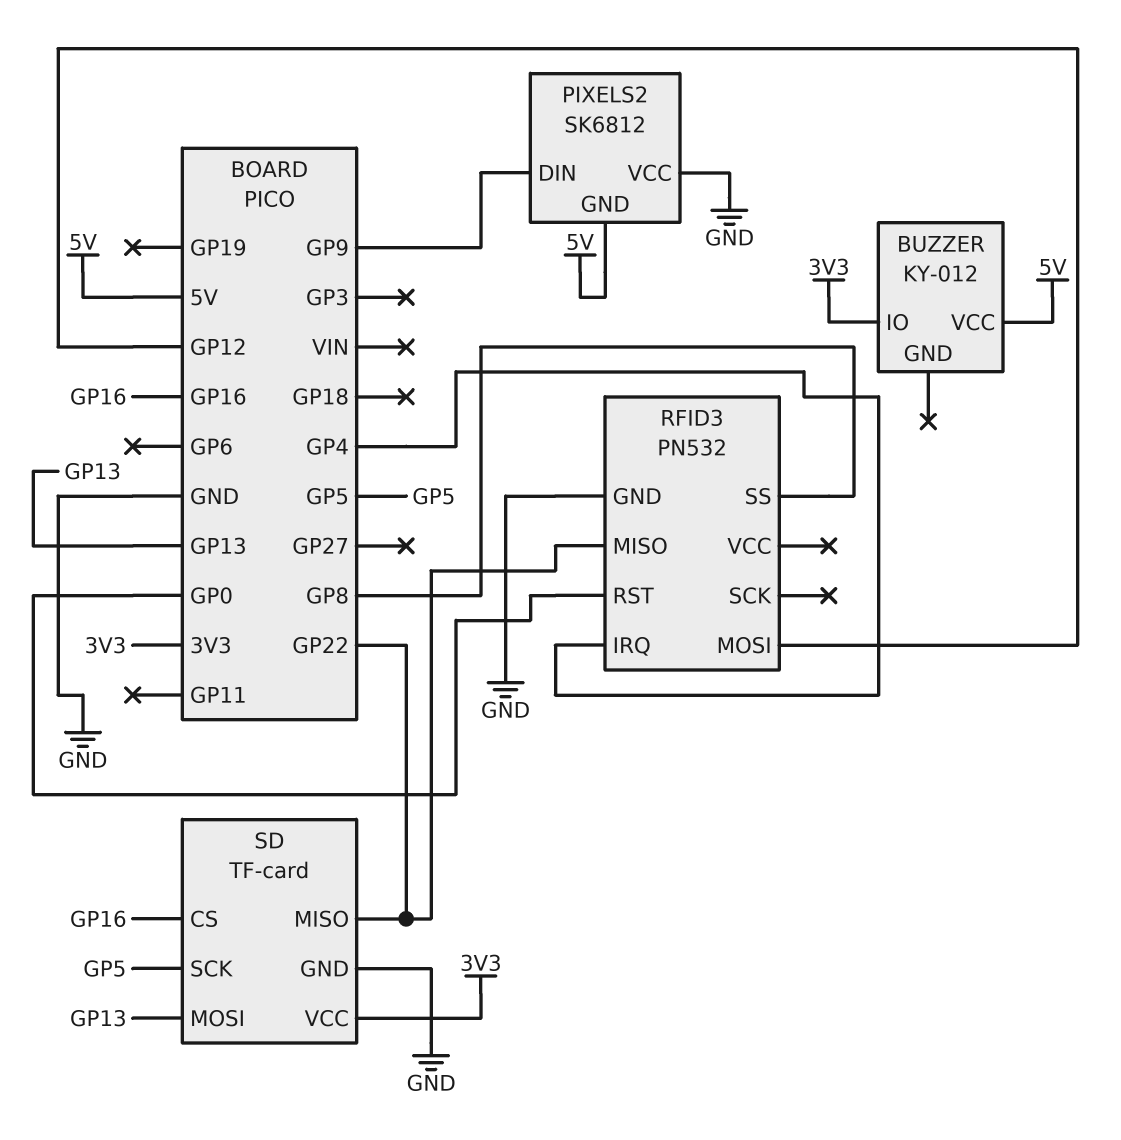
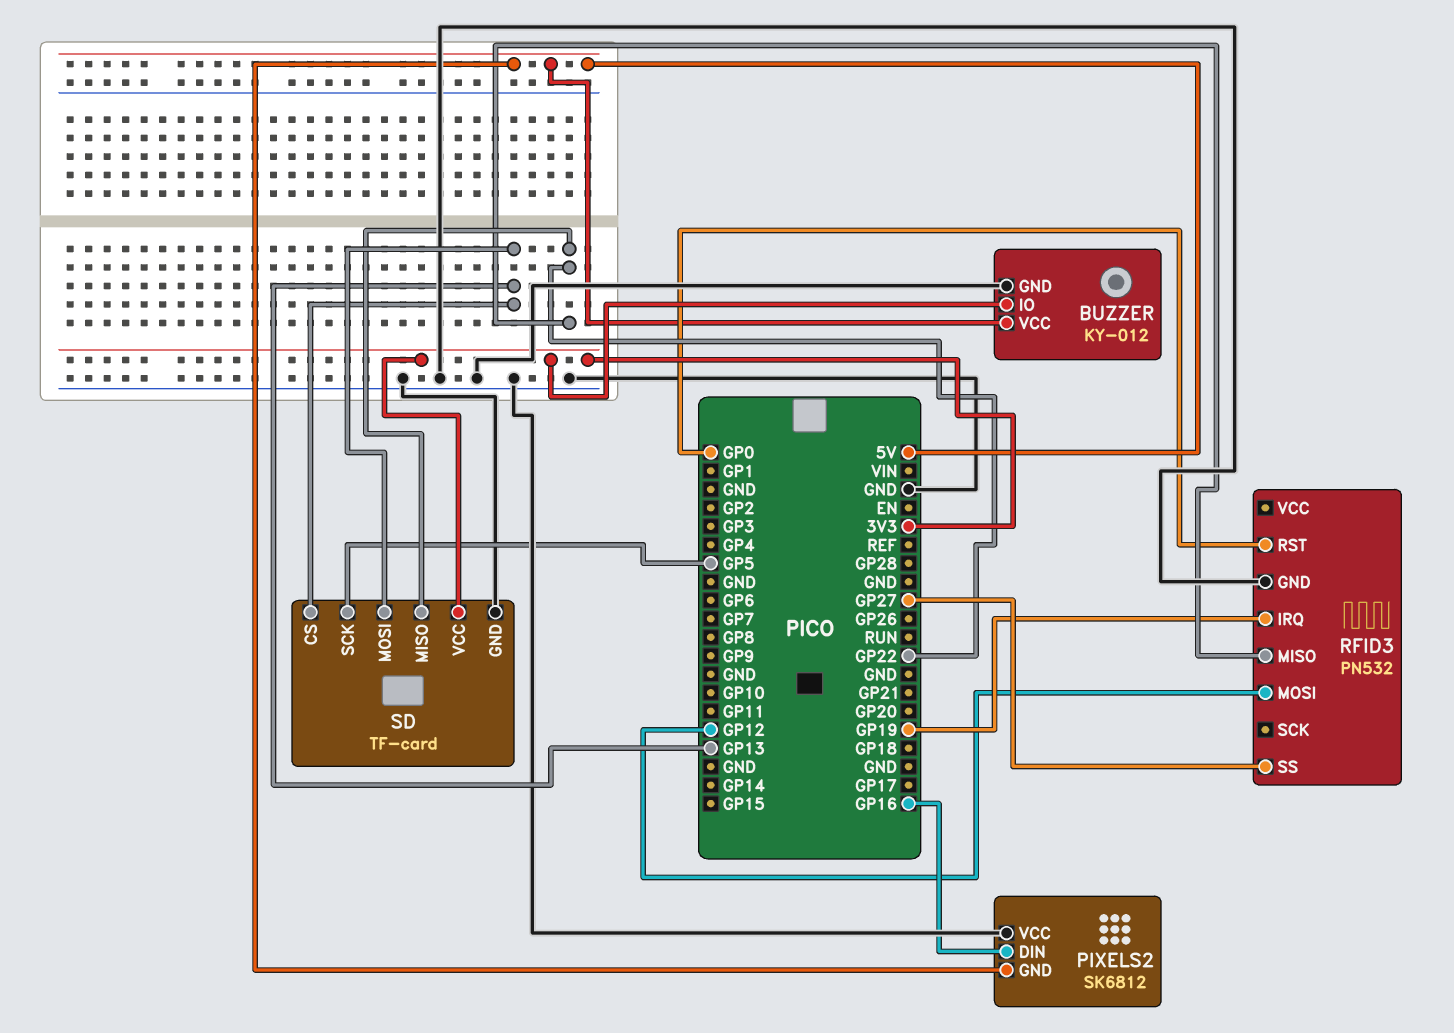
BUZZER pin GND: none -> GND
PIXELS2 pin DIN: GP9 -> GP16
RFID3 pin IRQ: GP4 -> GP19
RFID3 pin SS: GP8 -> GP27
SD pin CS: GP16 -> GP13

